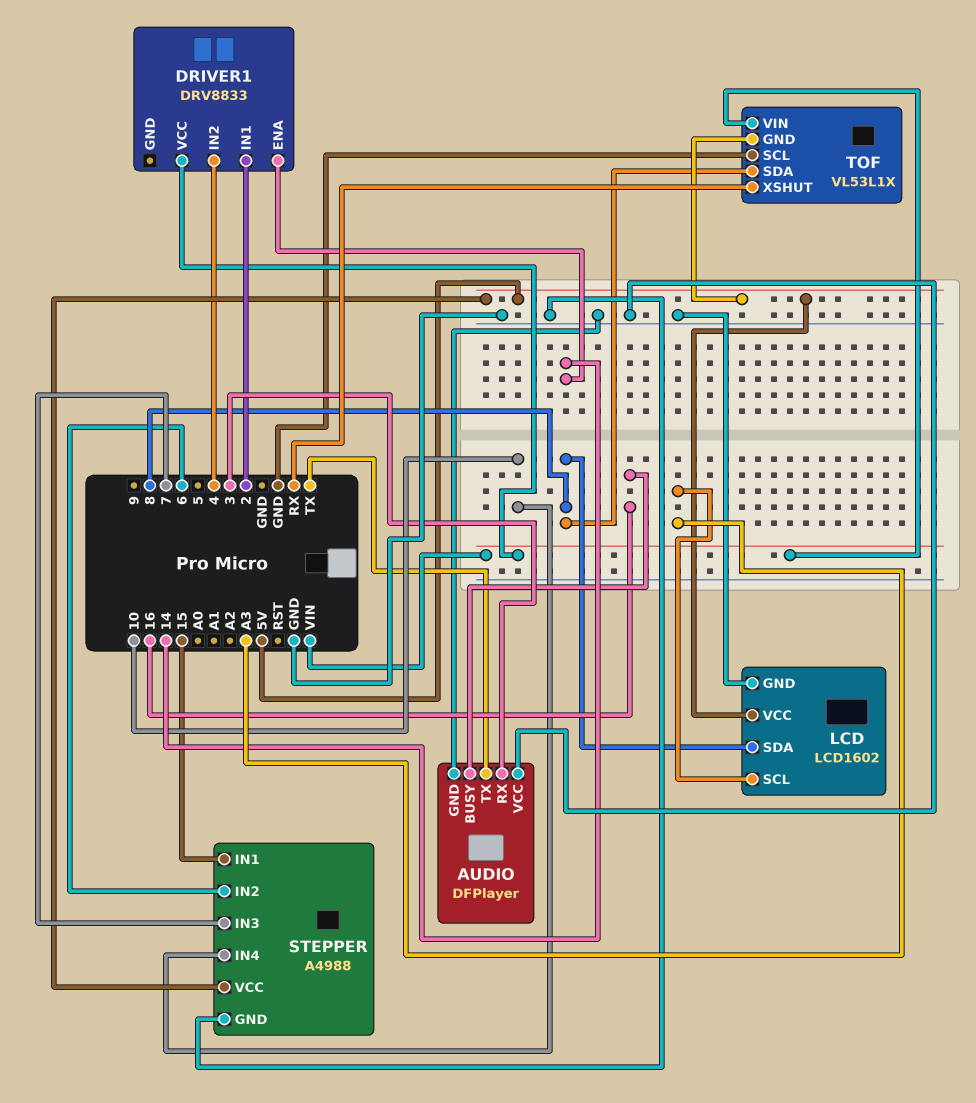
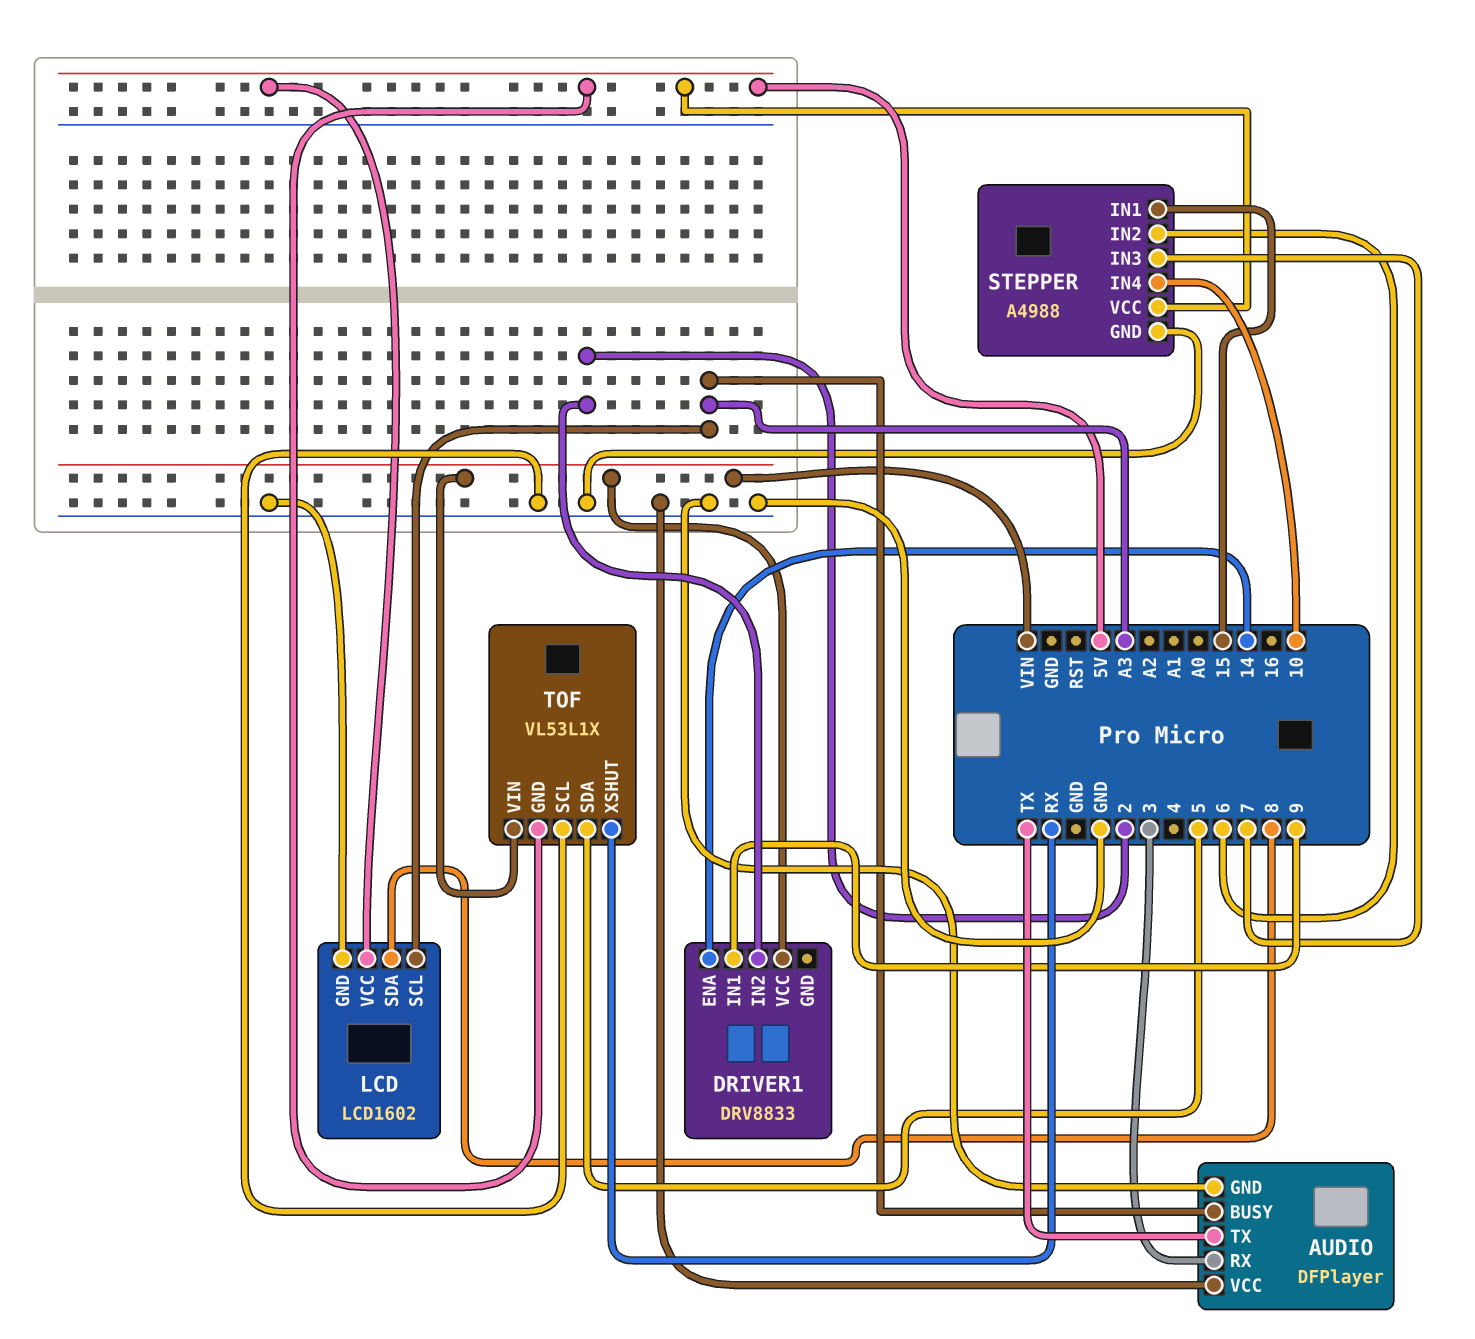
AUDIO pin BUSY: 16 -> A3
DRIVER1 pin IN1: 2 -> 9
DRIVER1 pin IN2: 4 -> 2
TOF pin SDA: 8 -> 5

